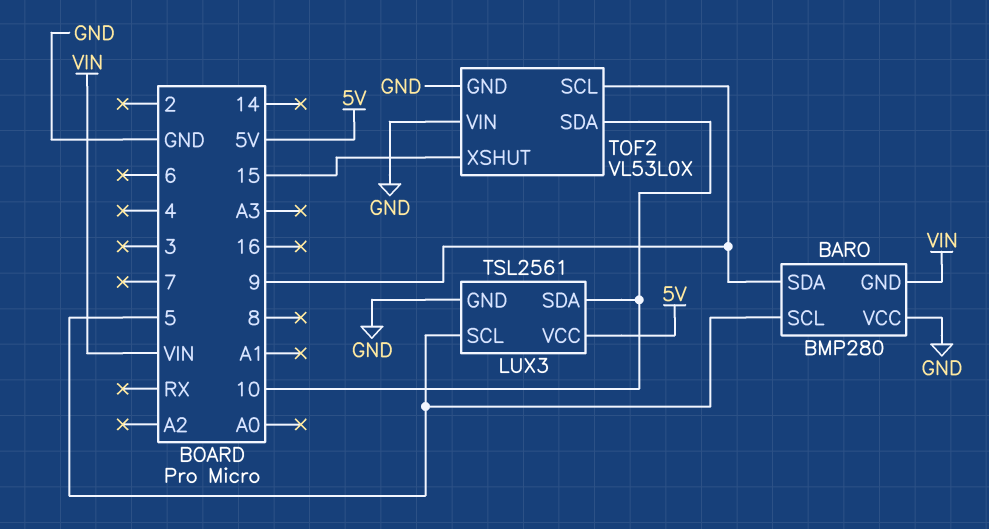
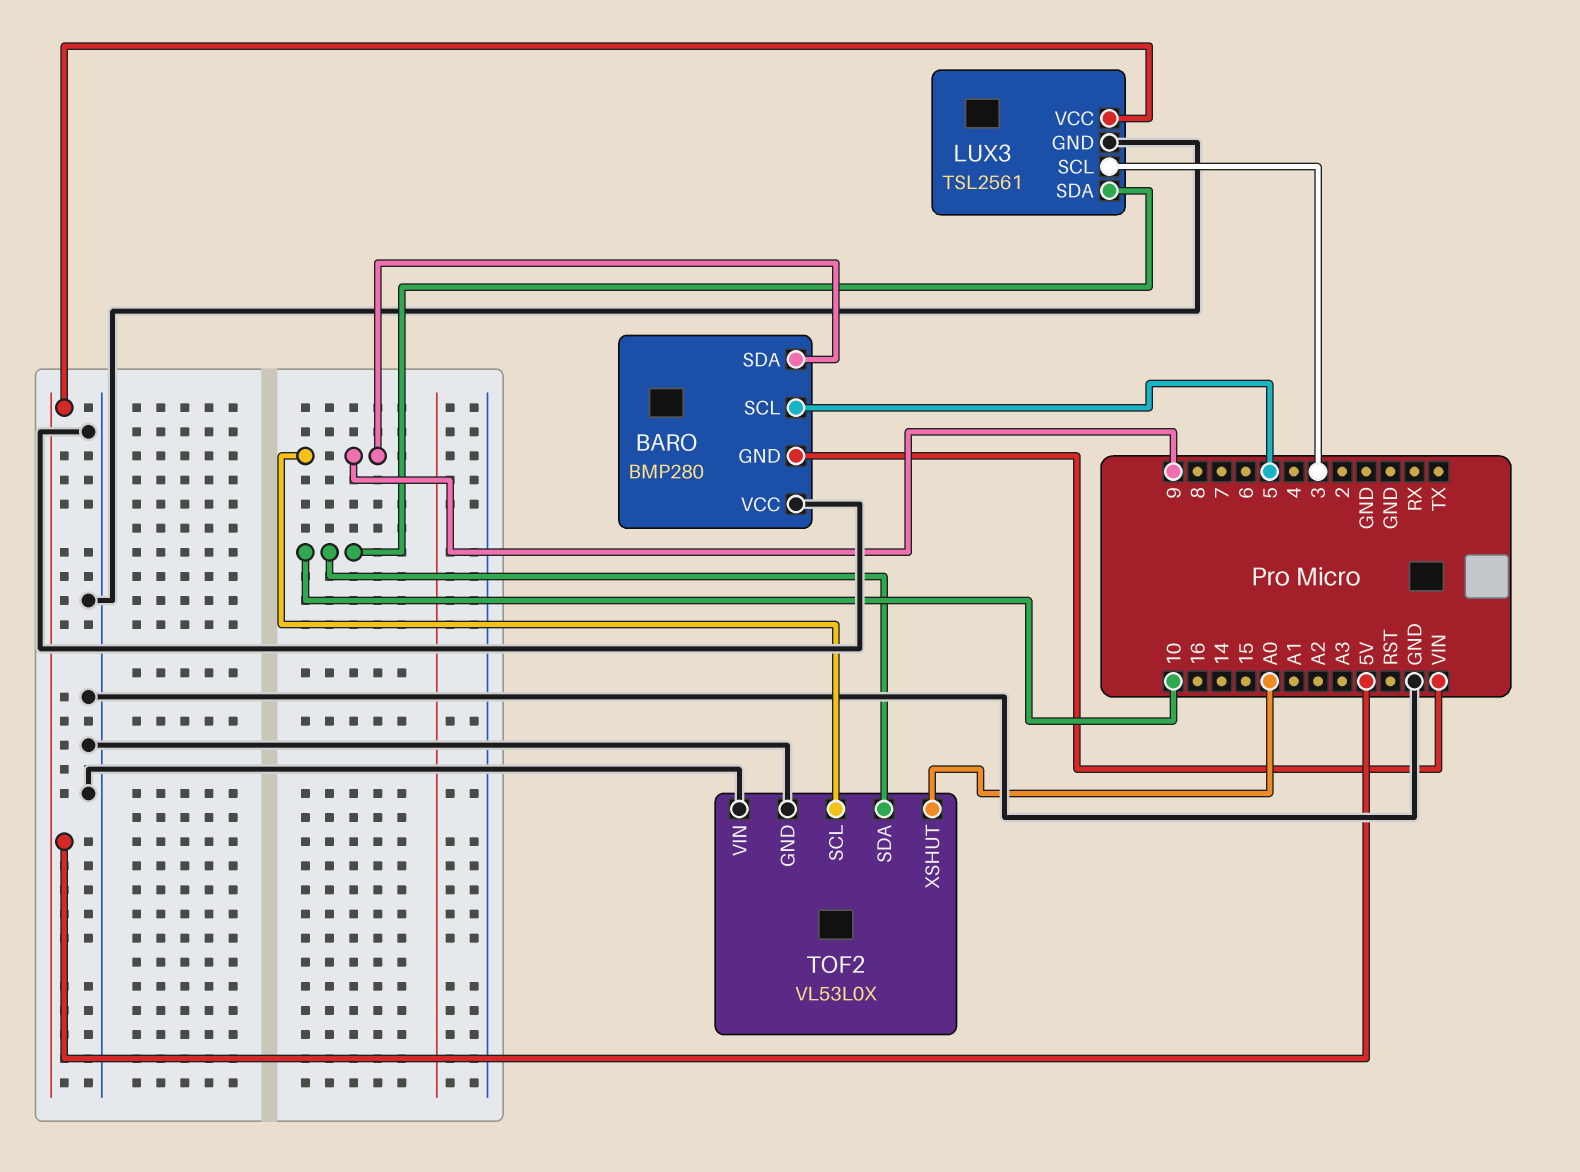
LUX3 pin SCL: 5 -> 3
TOF2 pin XSHUT: 15 -> A0

